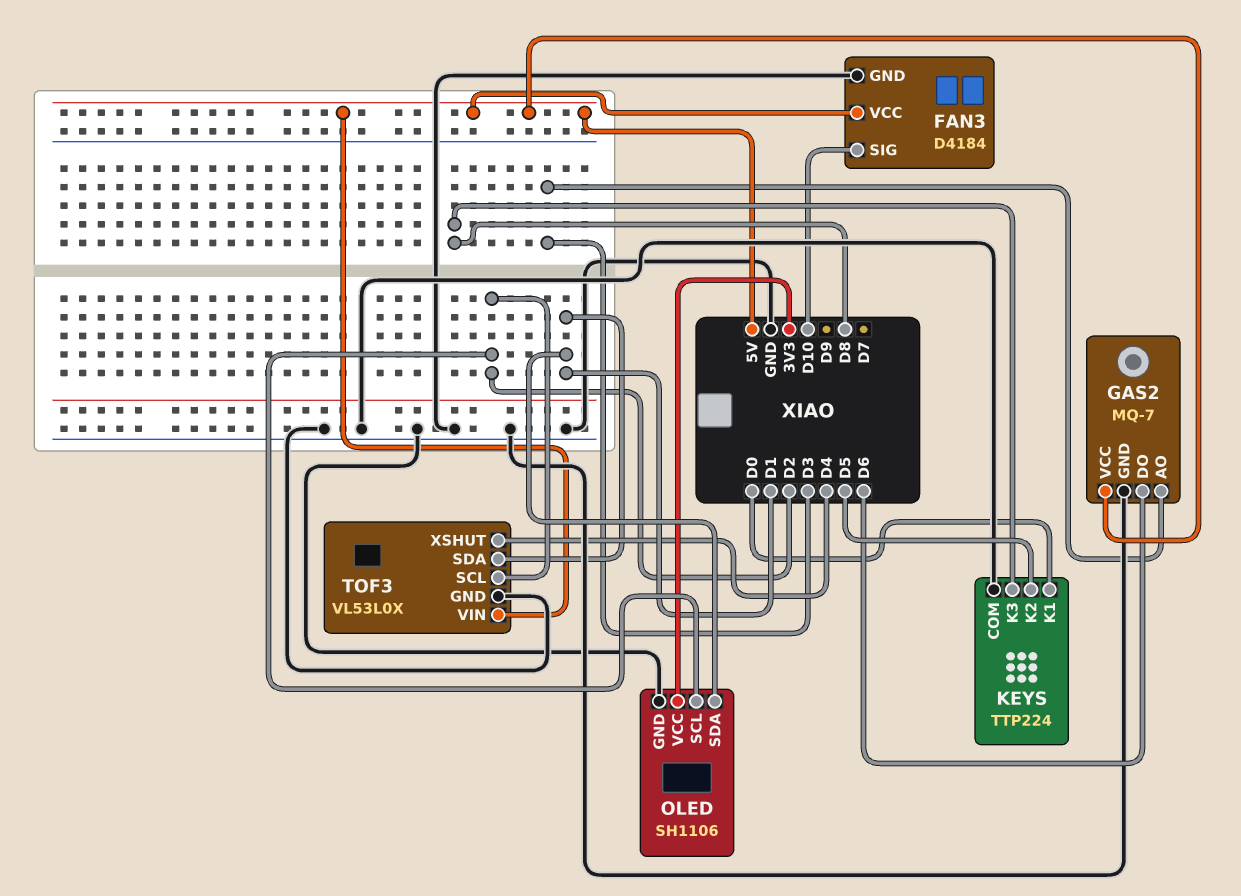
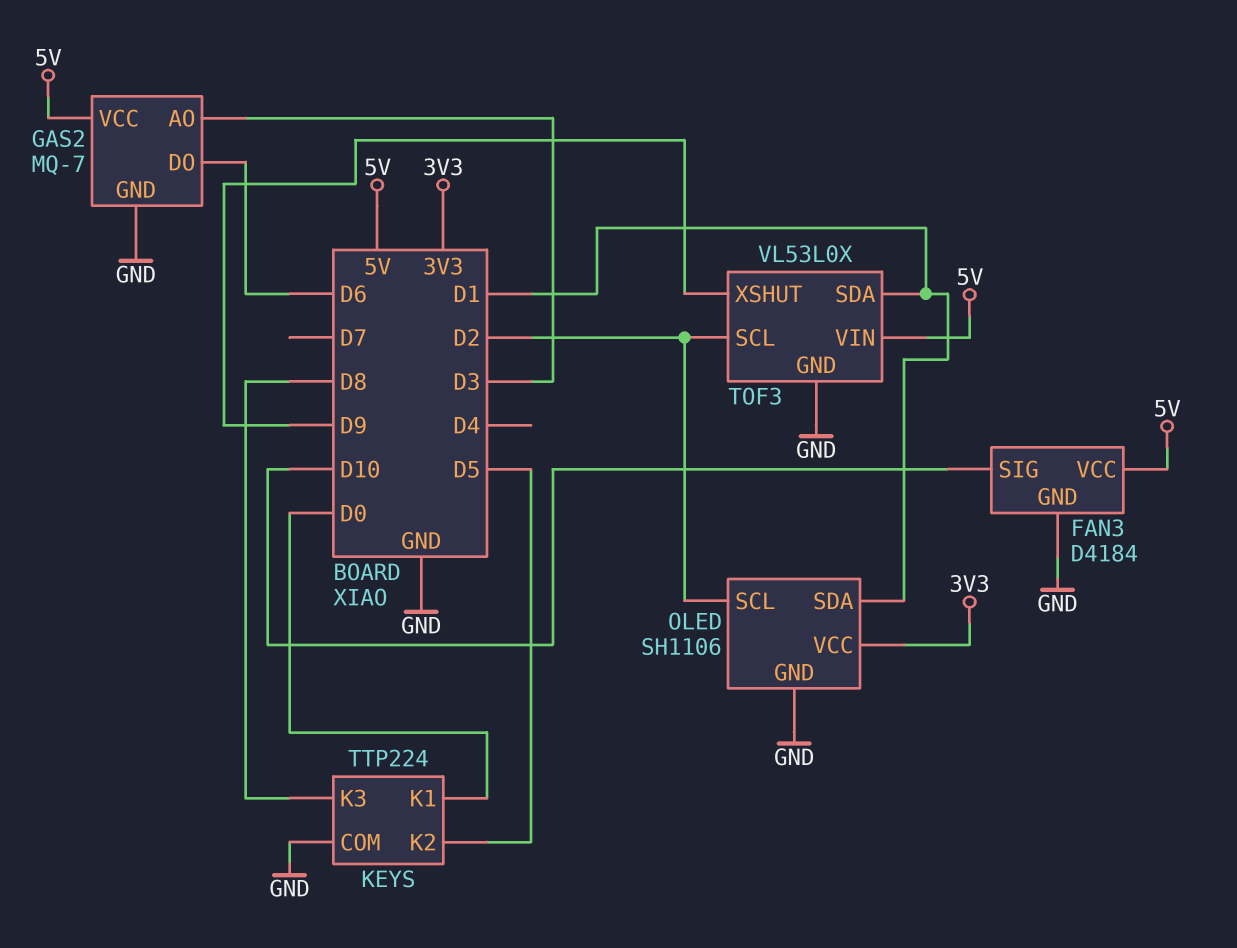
TOF3 pin XSHUT: D4 -> D9

